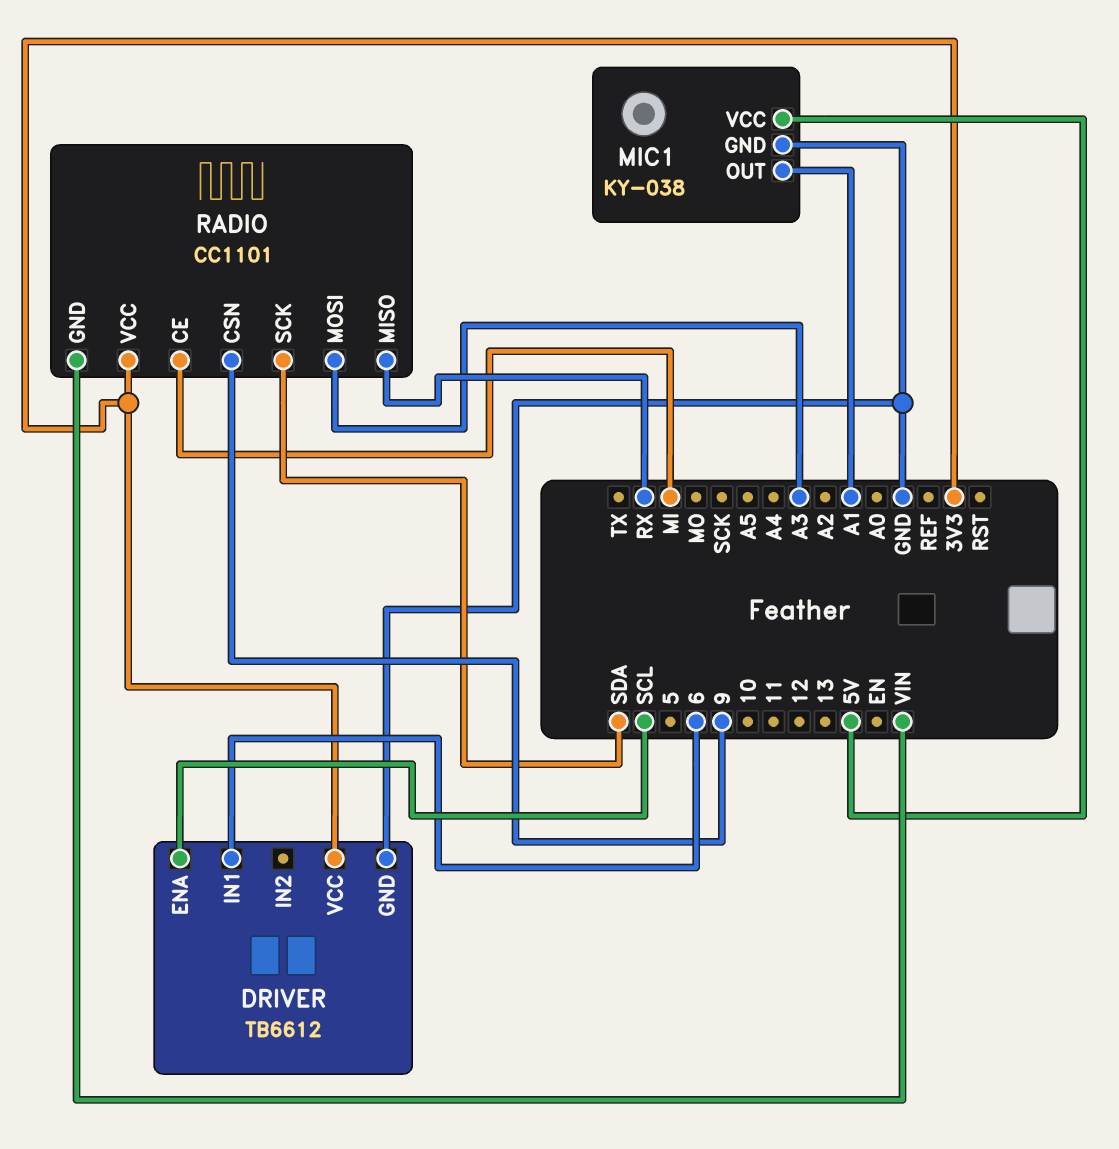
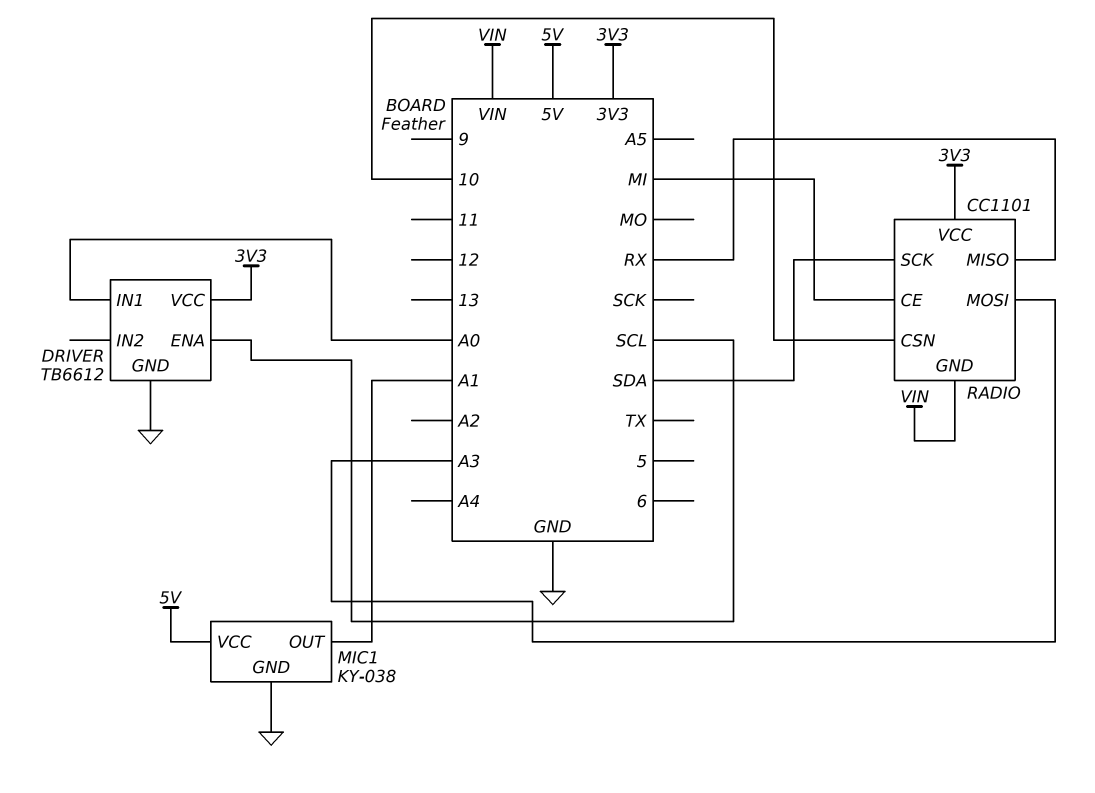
DRIVER pin IN1: 6 -> A0
RADIO pin CSN: 9 -> 10

